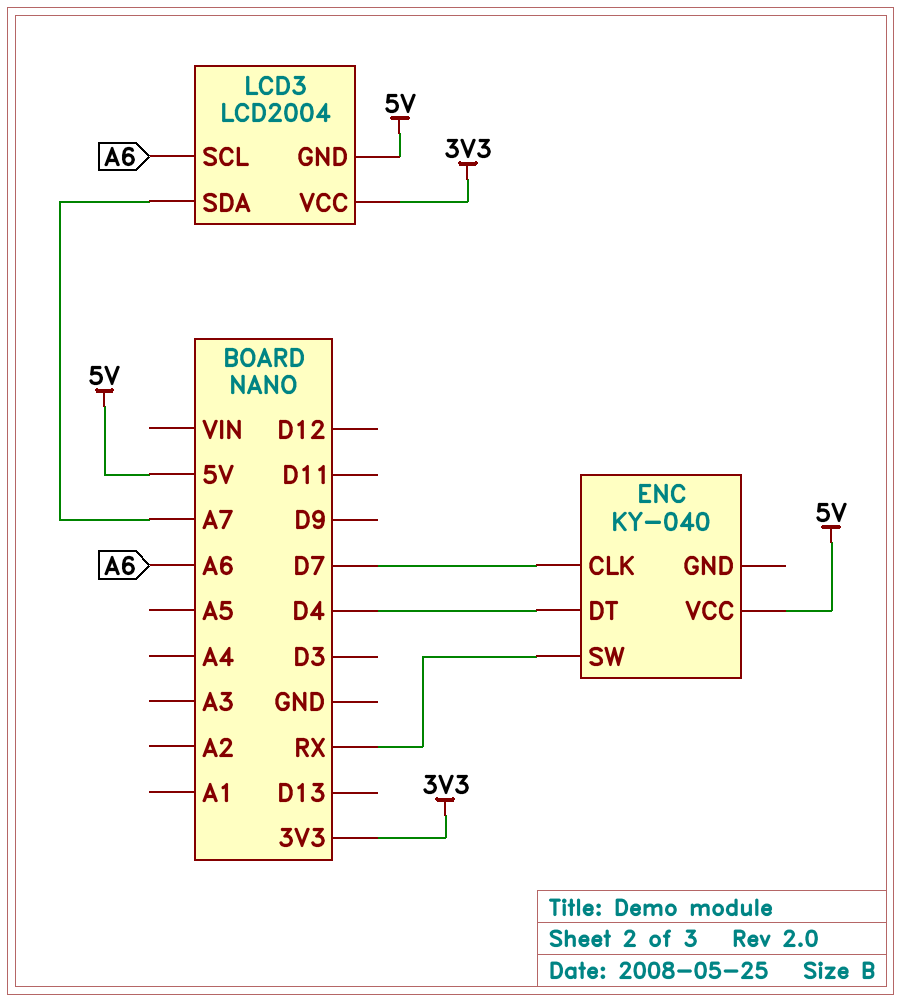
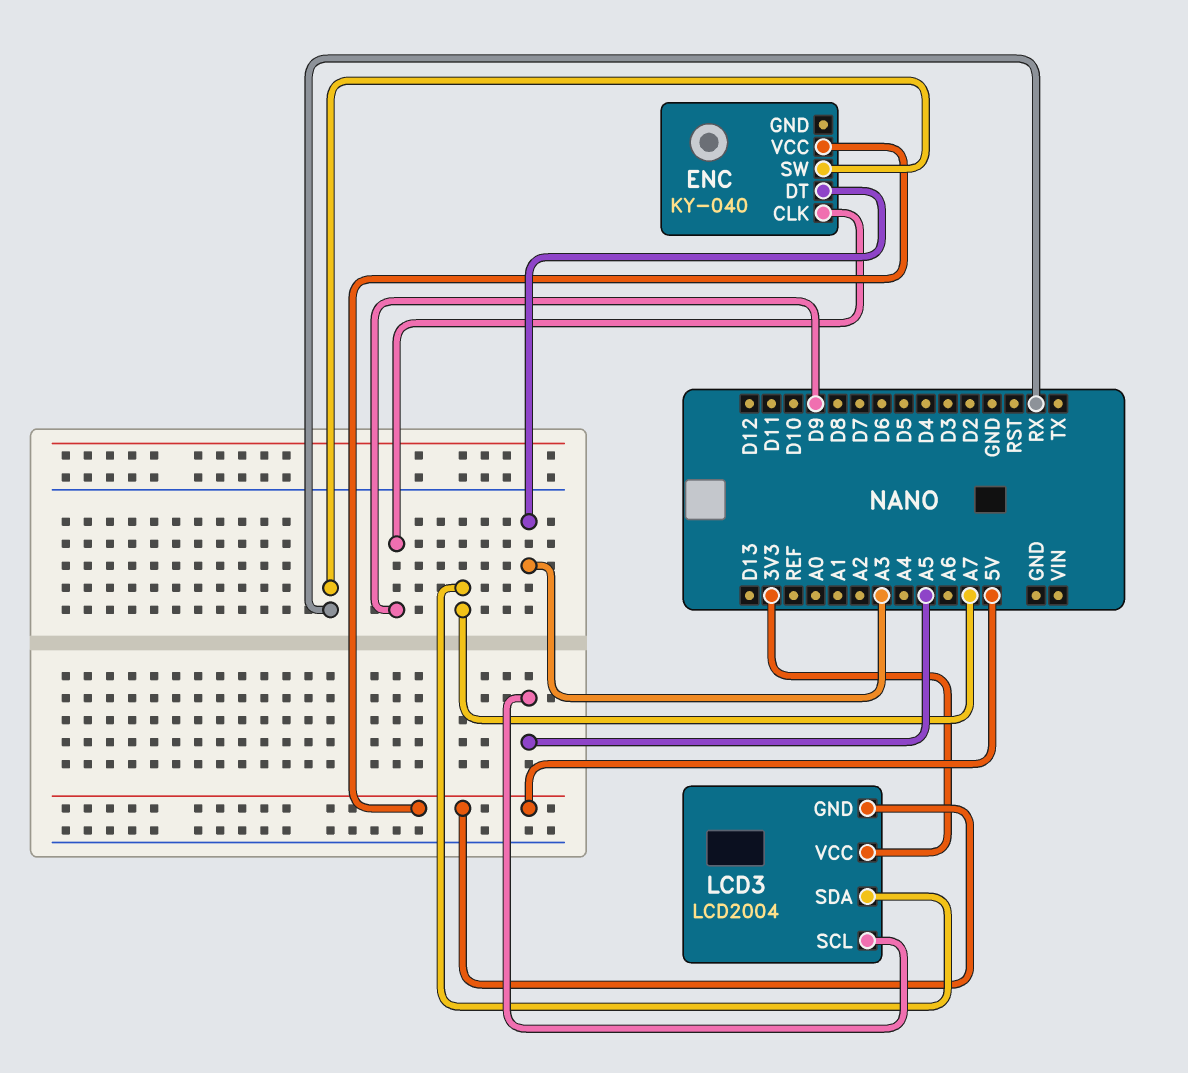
ENC pin CLK: D7 -> D9
ENC pin DT: D4 -> A3
LCD3 pin SCL: A6 -> A5

